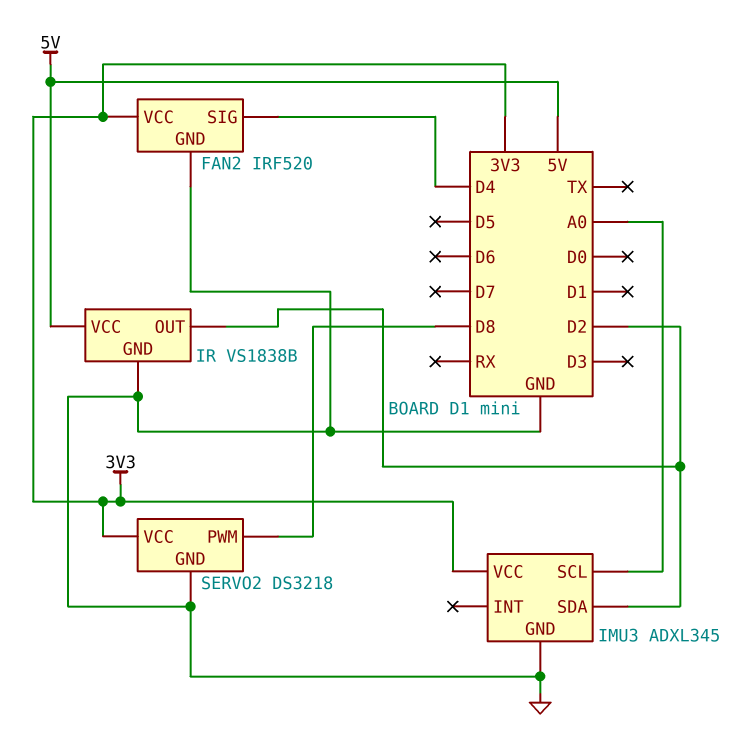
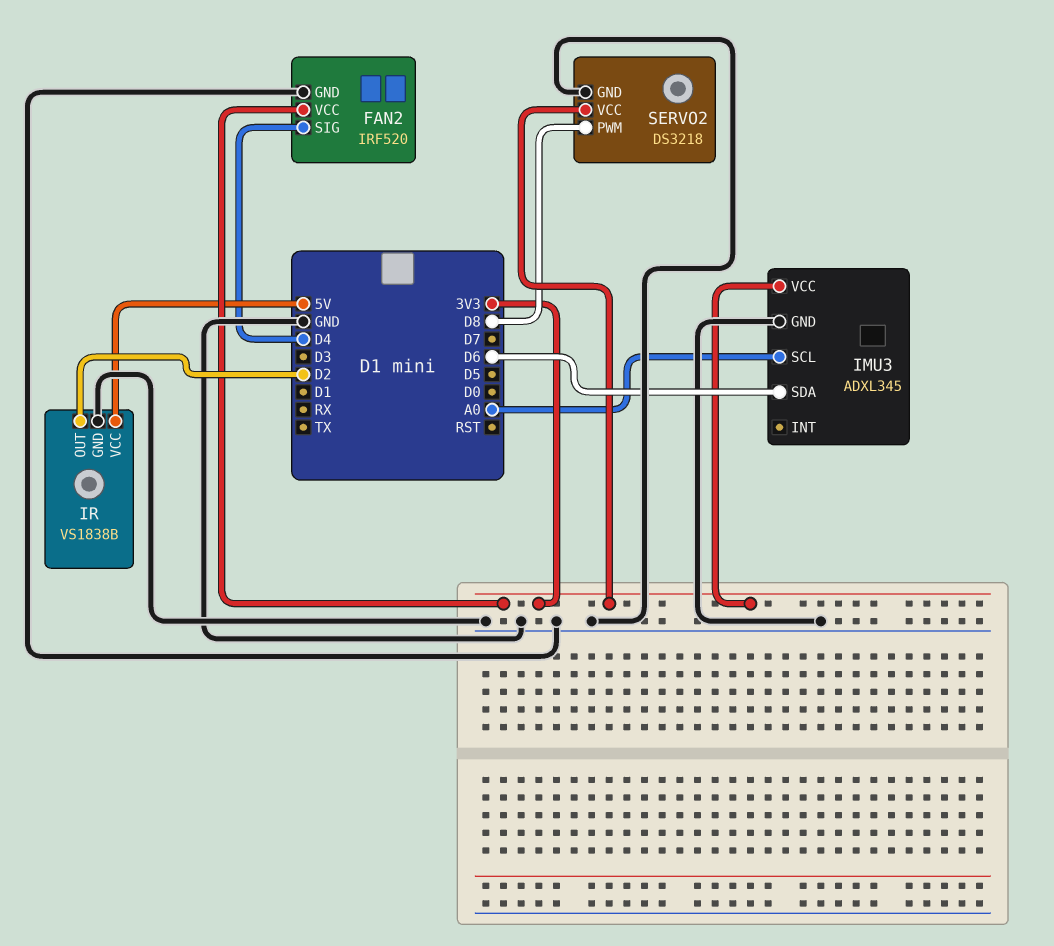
IMU3 pin SDA: D2 -> D6

